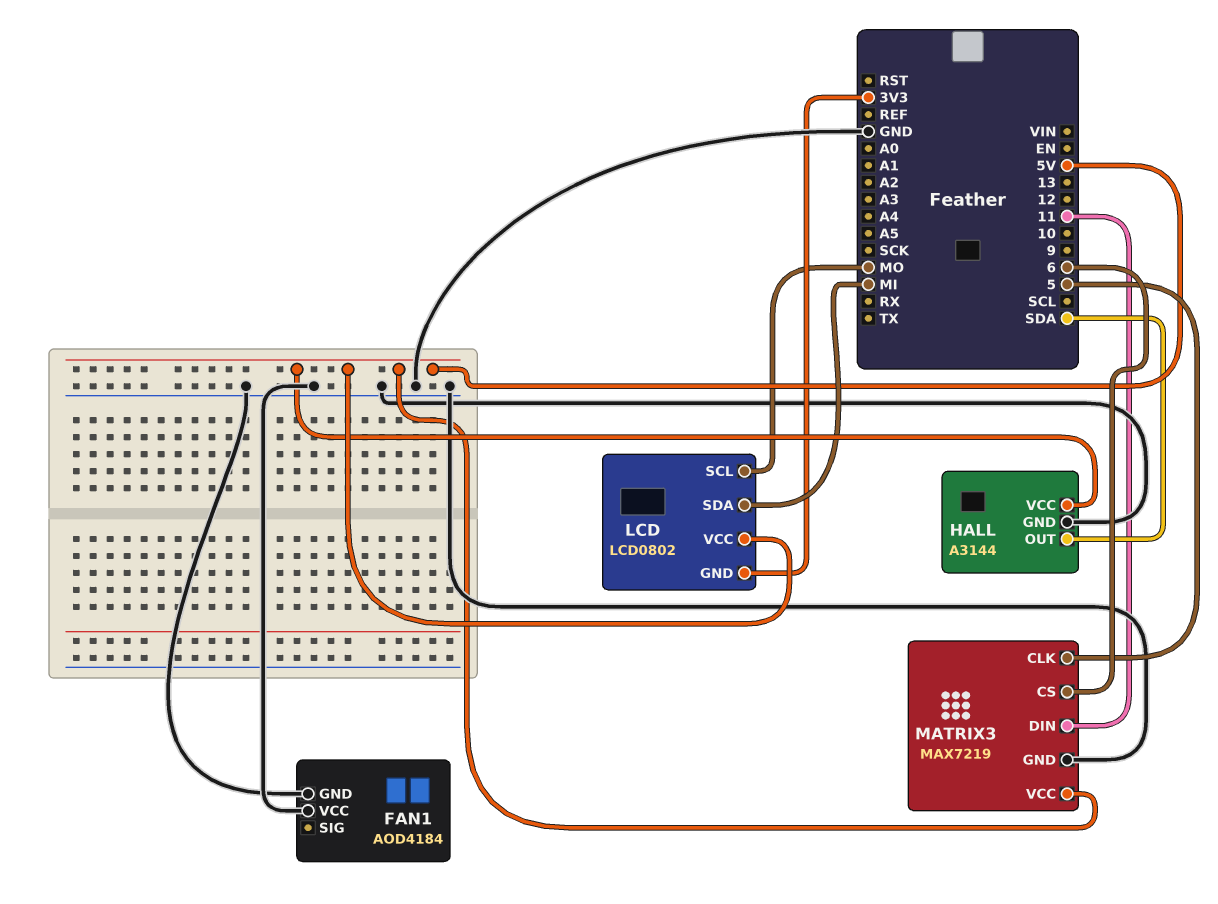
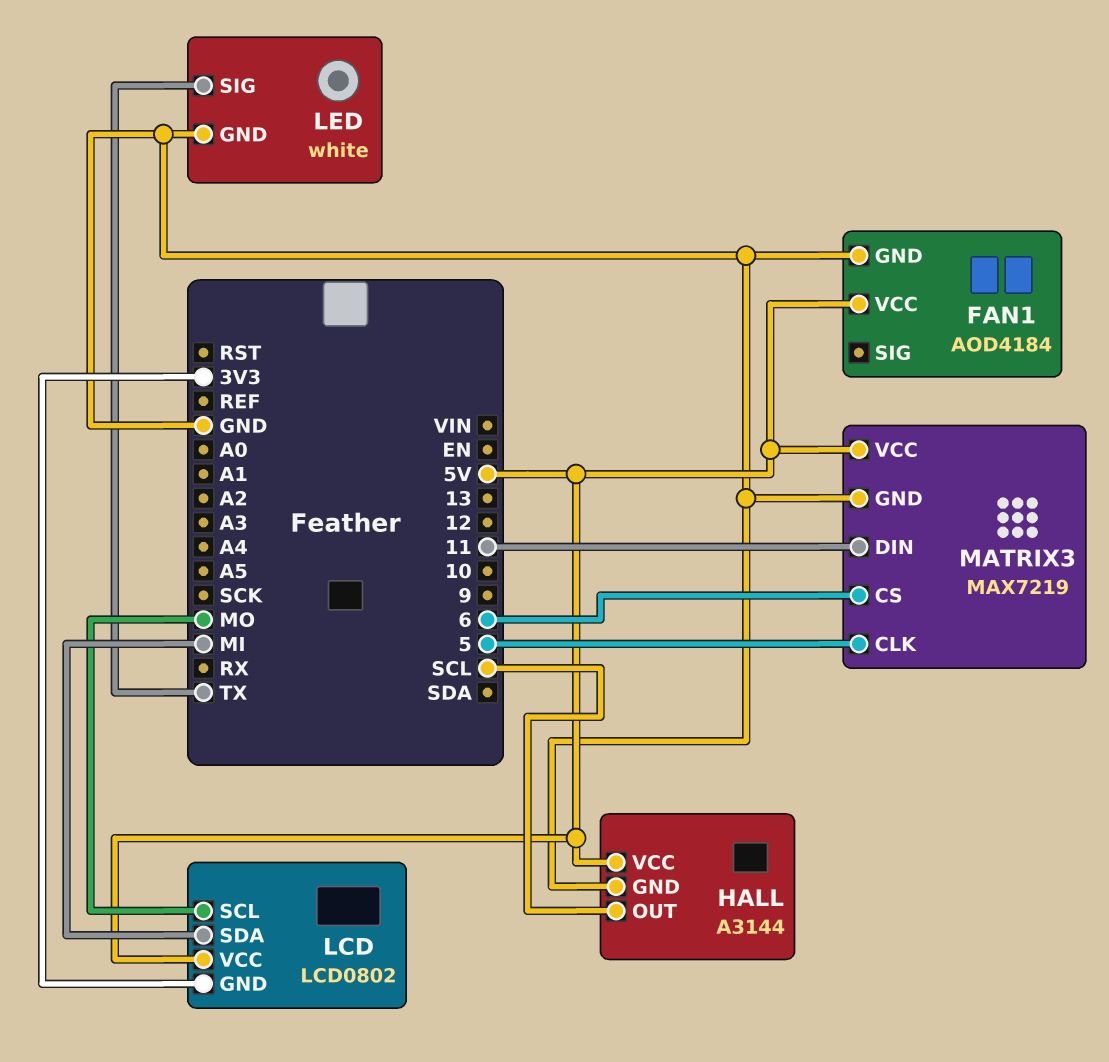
FAN1 pin VCC: GND -> 5V
HALL pin OUT: SDA -> SCL
LED: none -> white
LED pin GND: none -> GND
LED pin SIG: none -> TX

